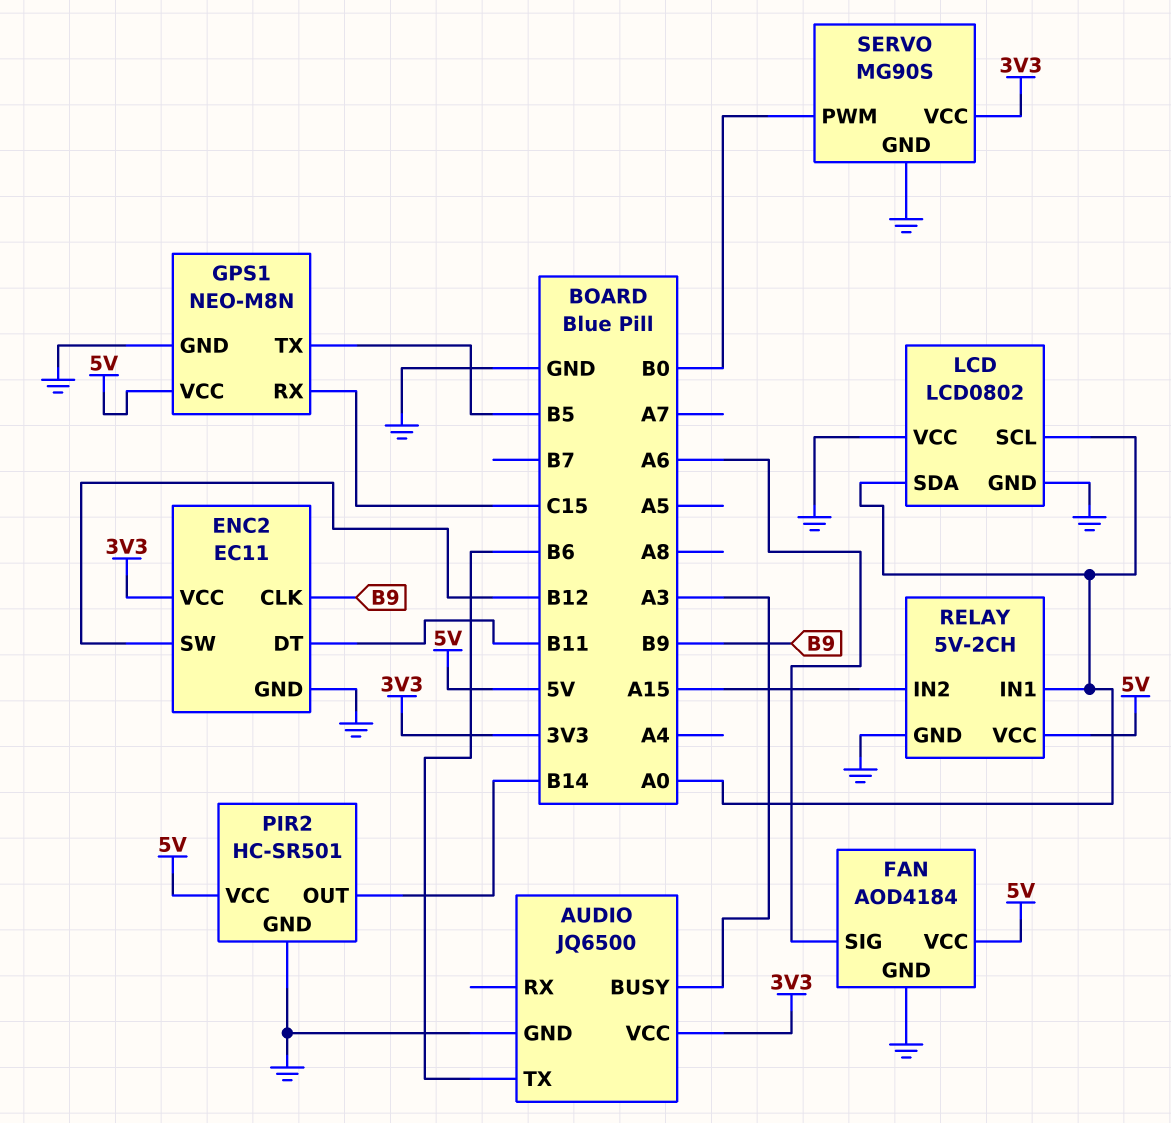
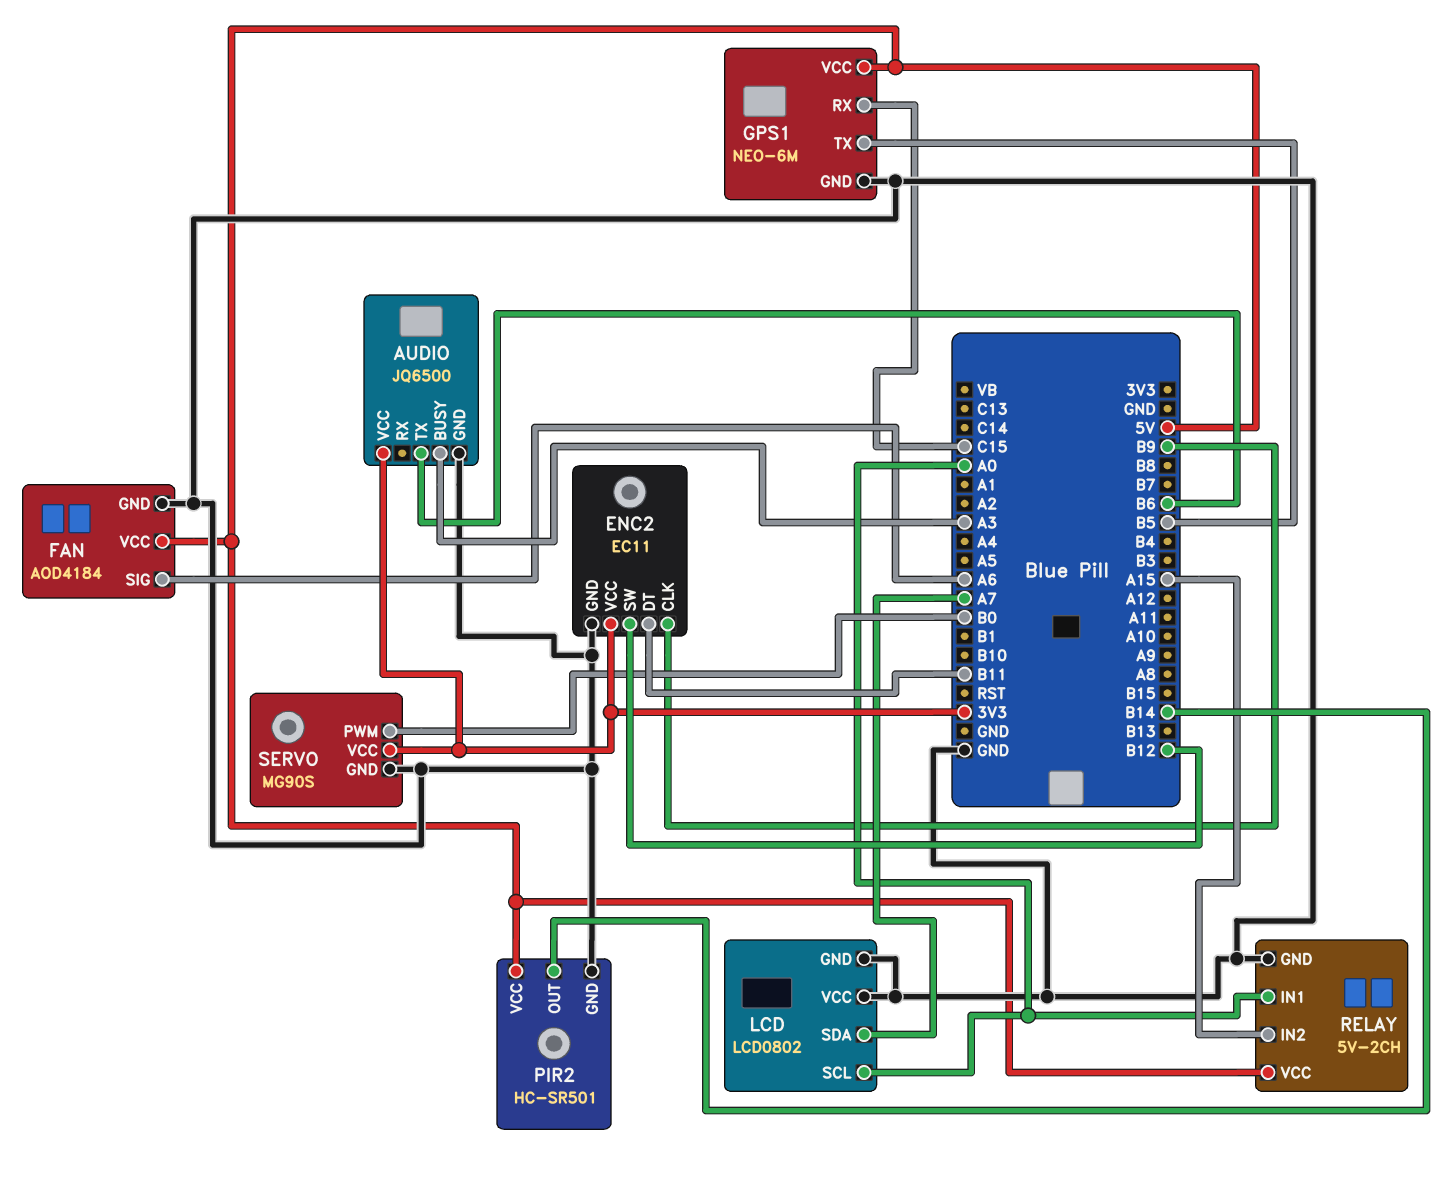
GPS1: NEO-M8N -> NEO-6M
LCD pin SDA: A0 -> A7

